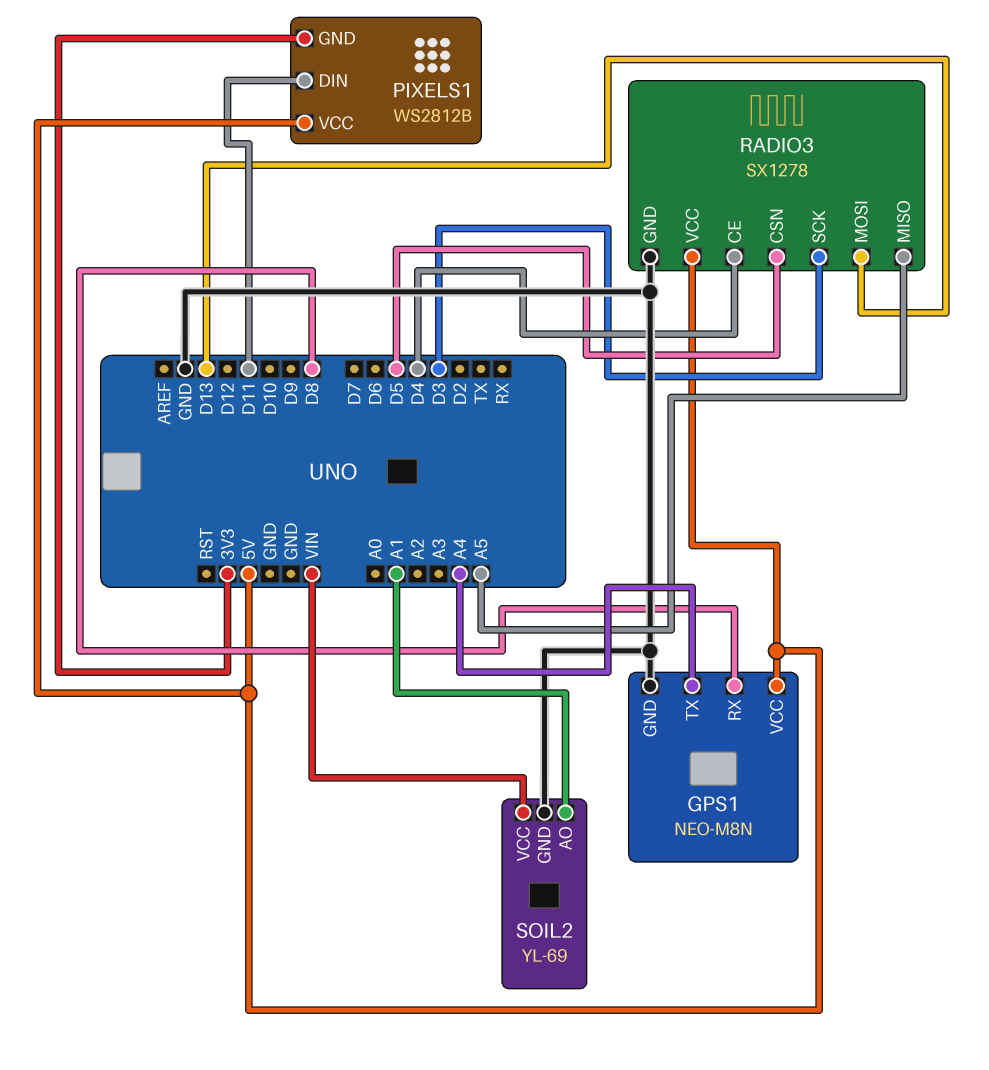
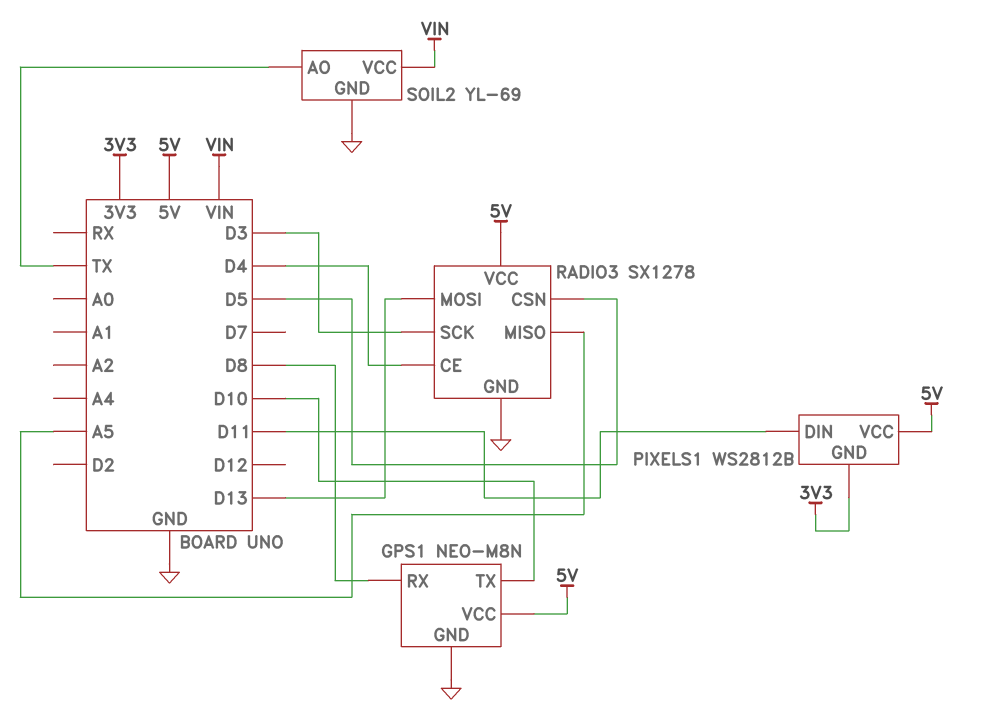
GPS1 pin TX: A4 -> D10
SOIL2 pin AO: A1 -> TX

